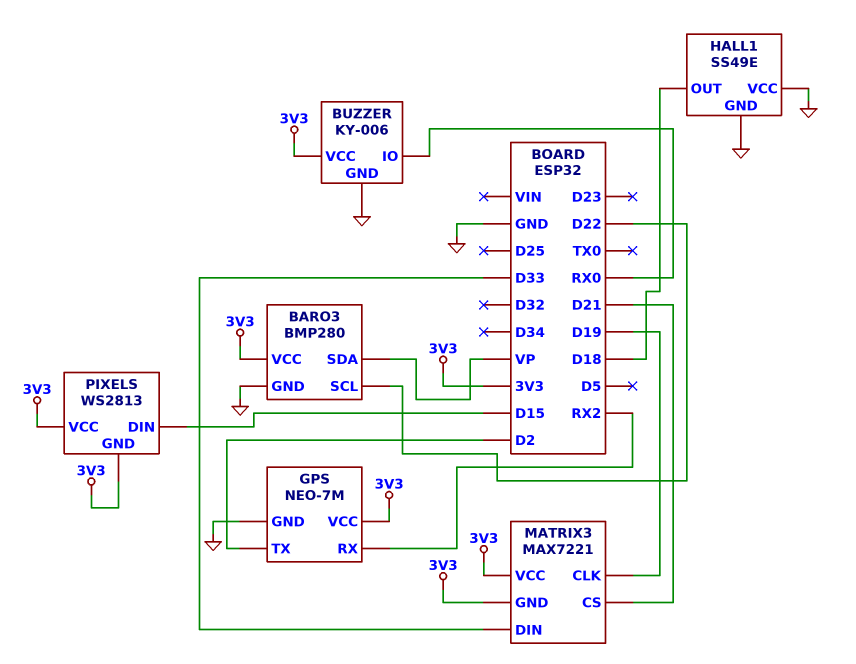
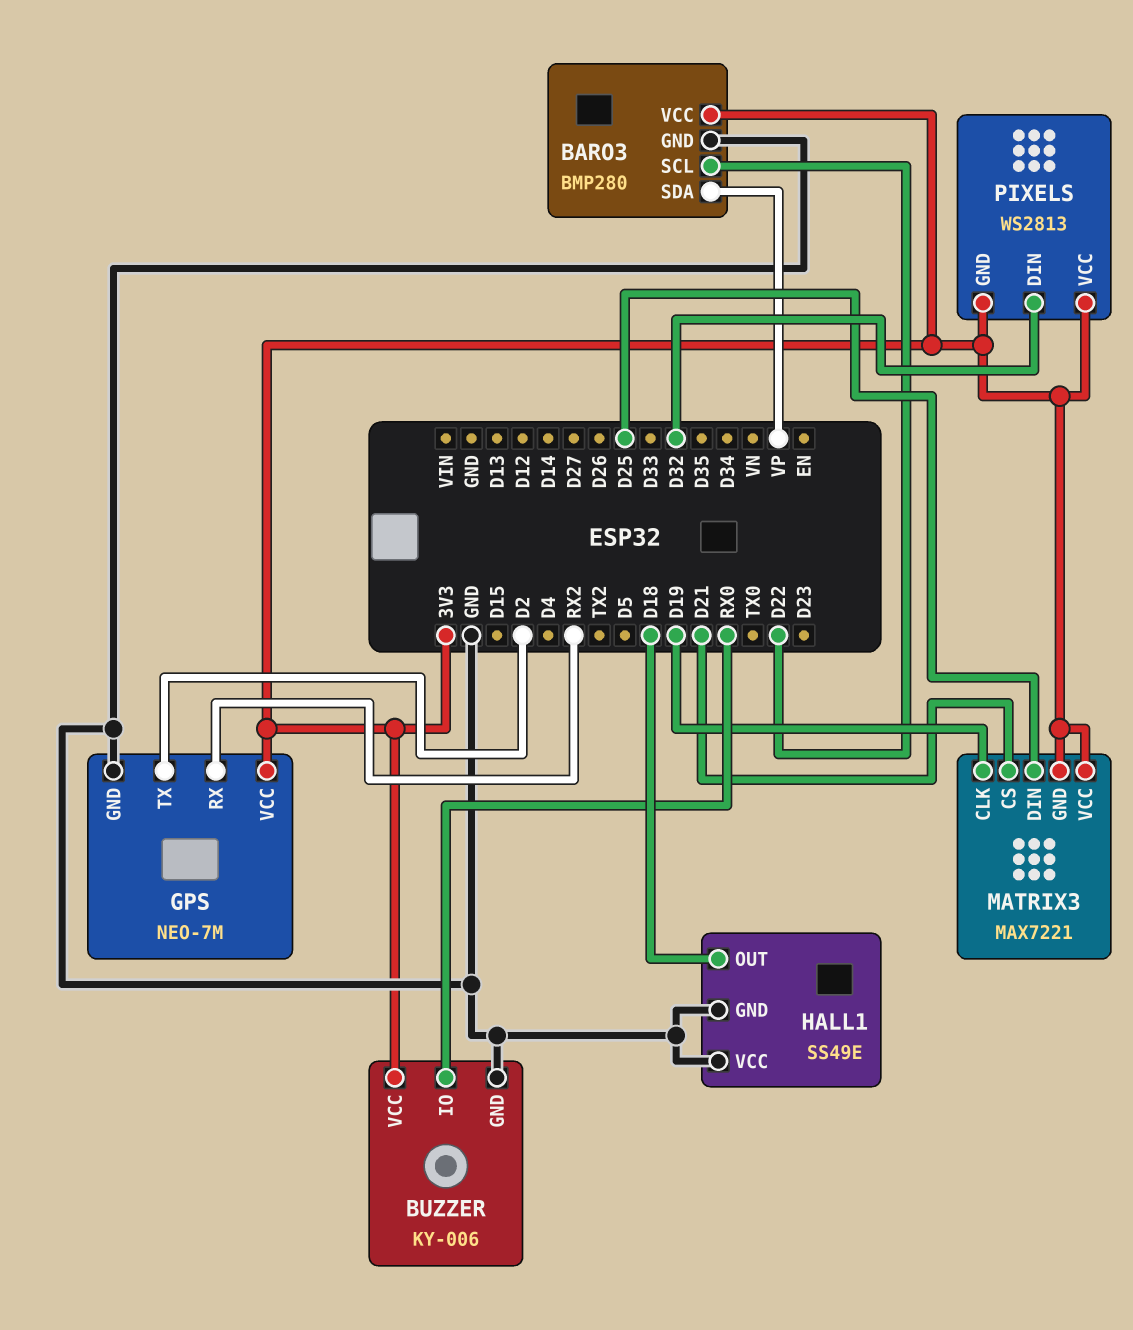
MATRIX3 pin DIN: D33 -> D25
PIXELS pin DIN: D15 -> D32

